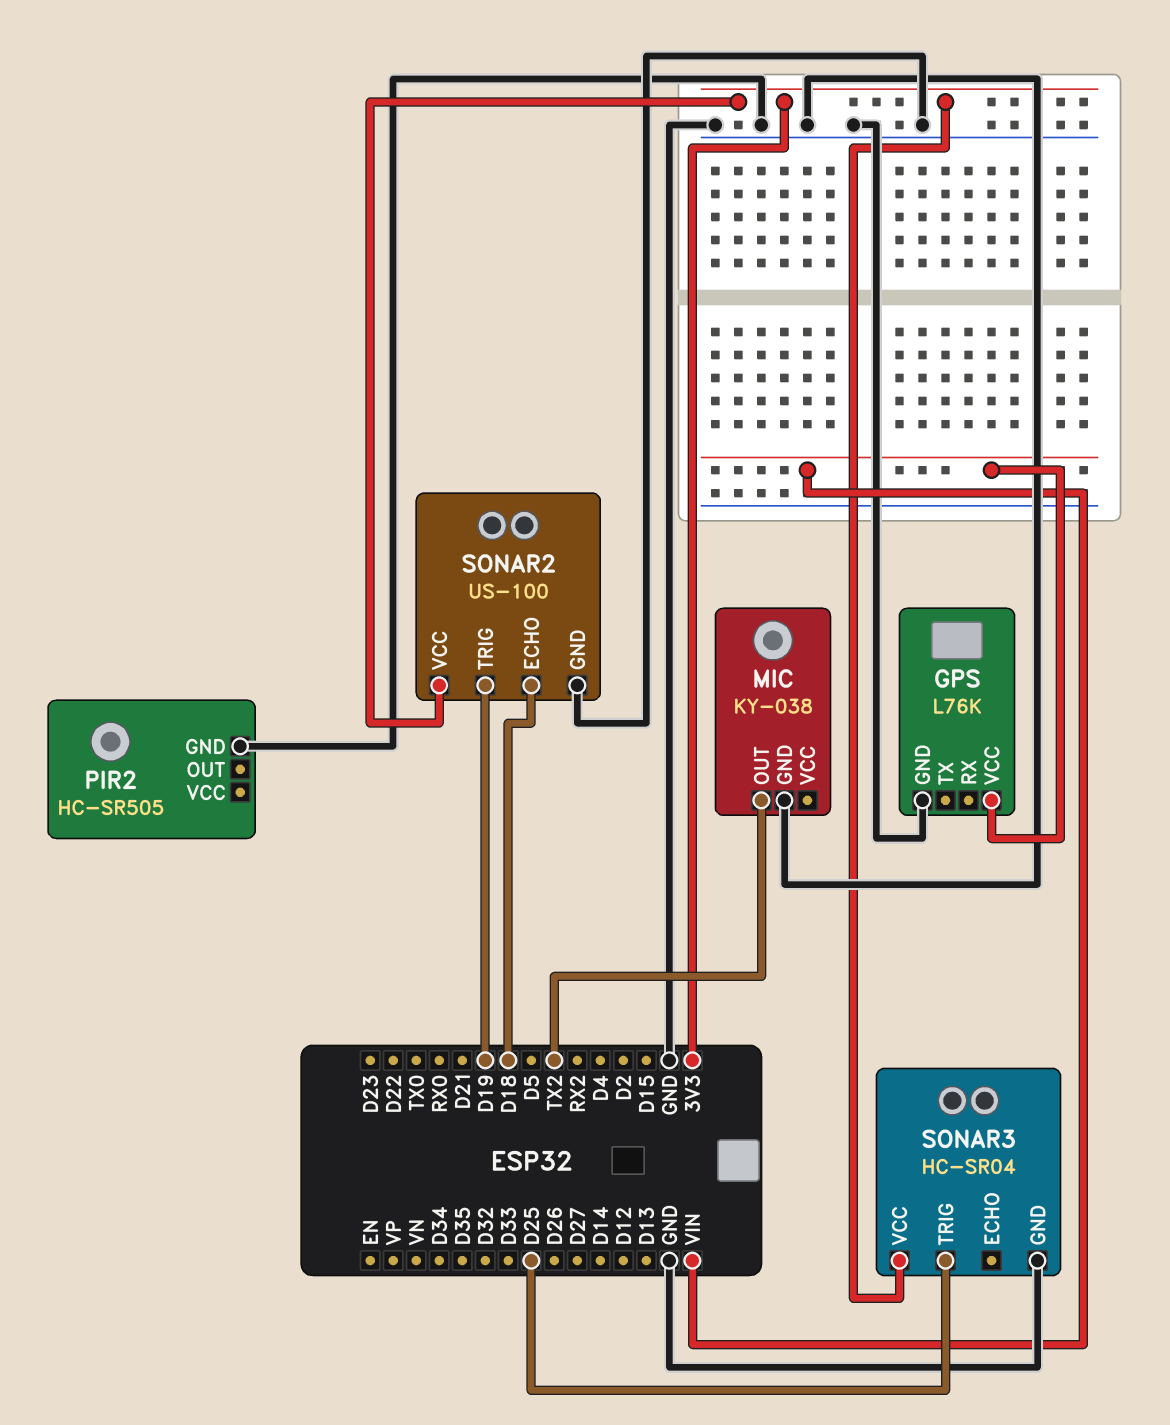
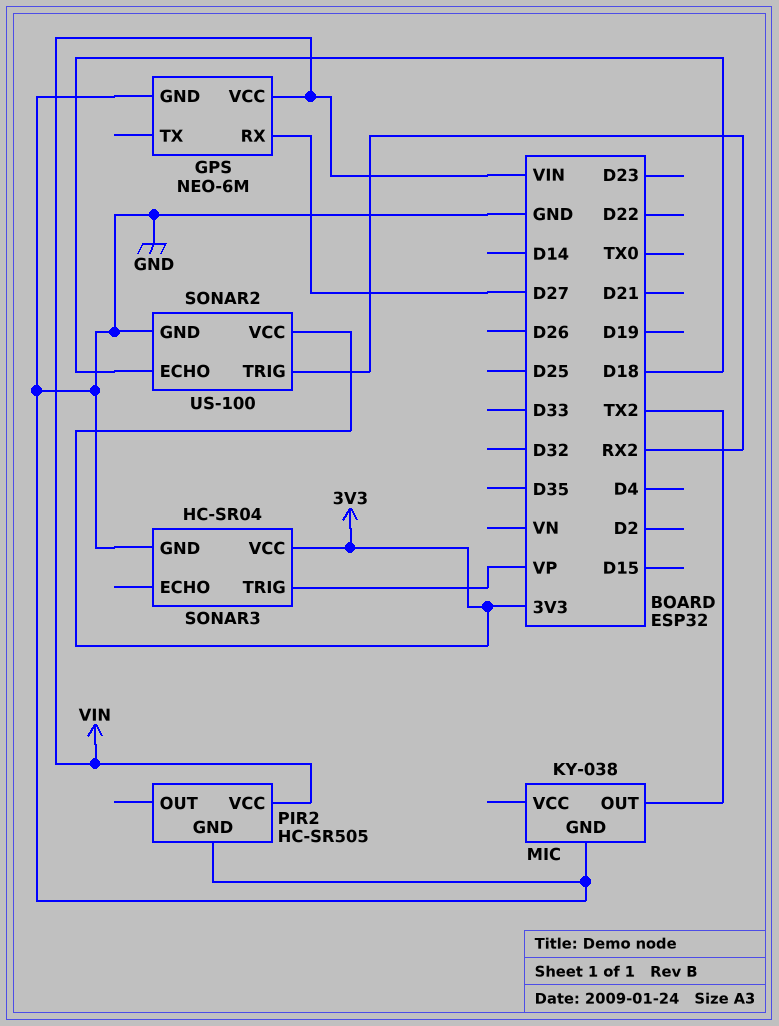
GPS: L76K -> NEO-6M
GPS pin RX: none -> D27
PIR2 pin VCC: none -> VIN
SONAR2 pin TRIG: D19 -> RX2
SONAR3 pin TRIG: D25 -> VP

